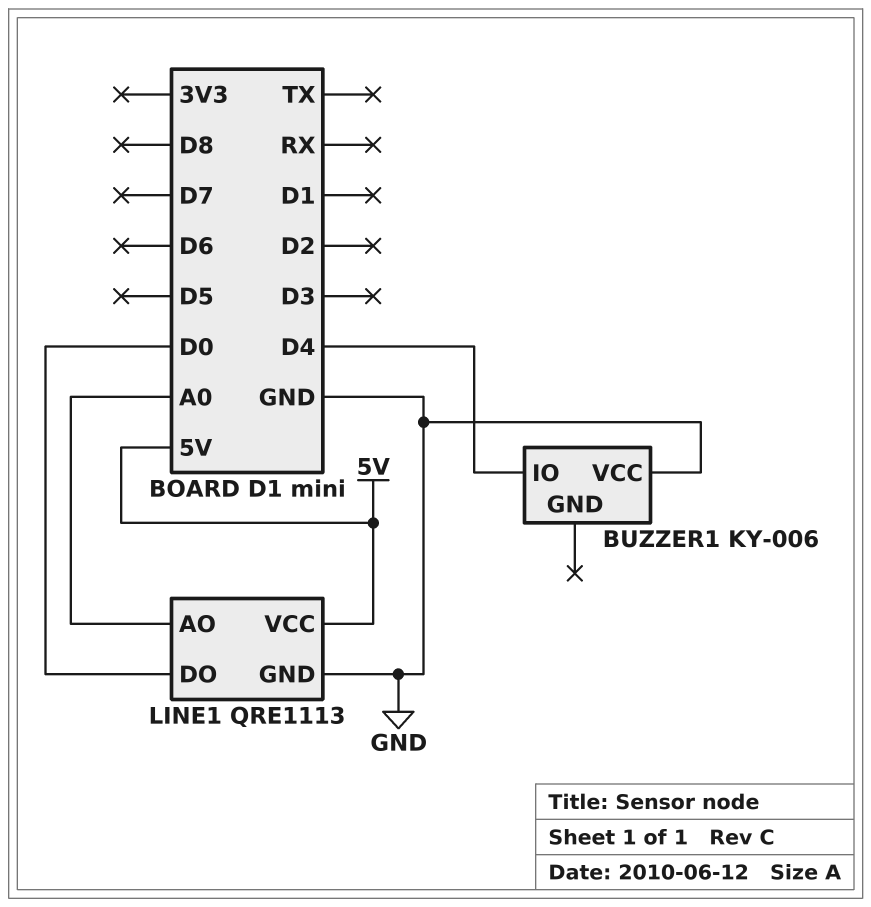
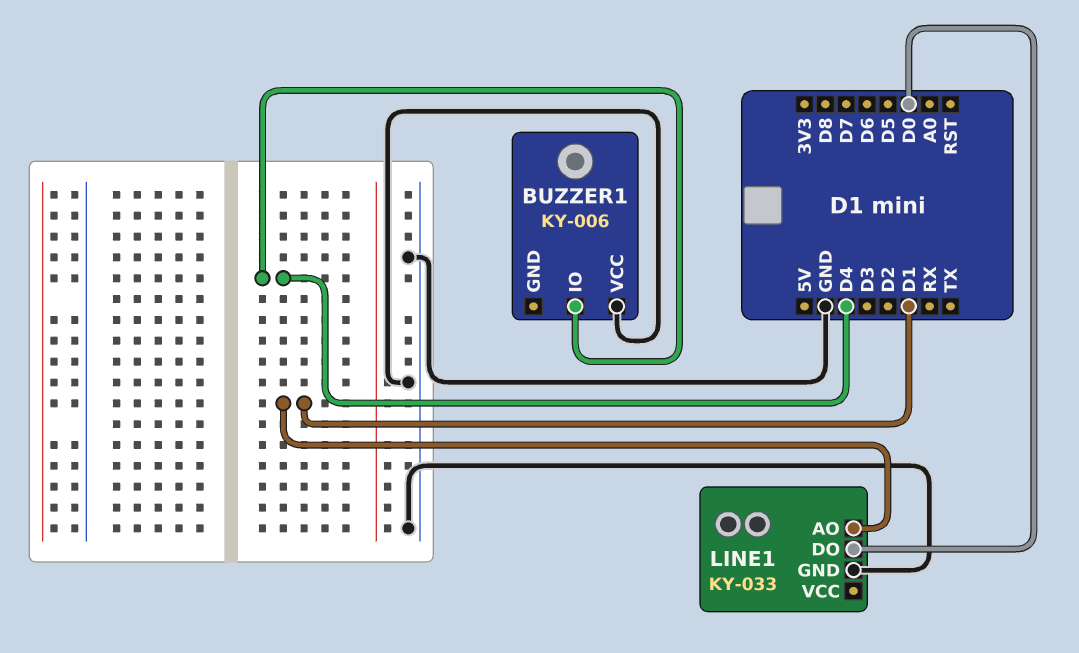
LINE1: QRE1113 -> KY-033
LINE1 pin AO: A0 -> D1
LINE1 pin VCC: 5V -> none

